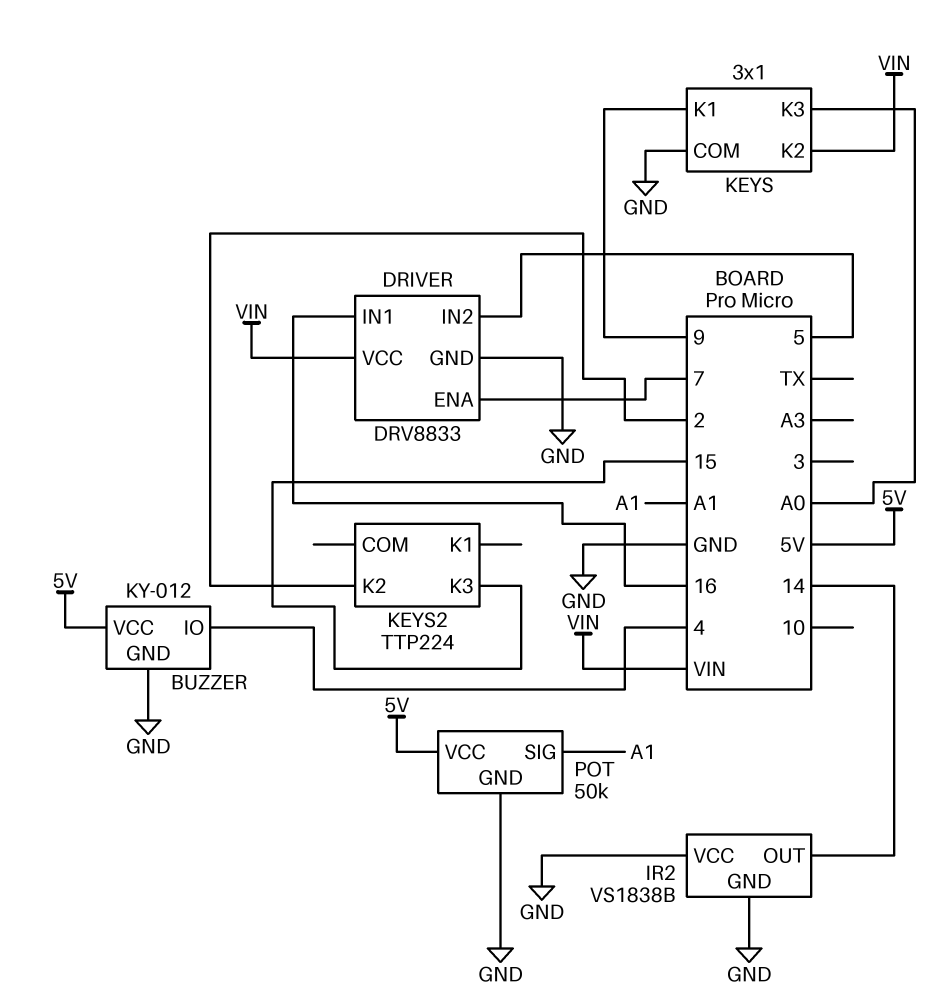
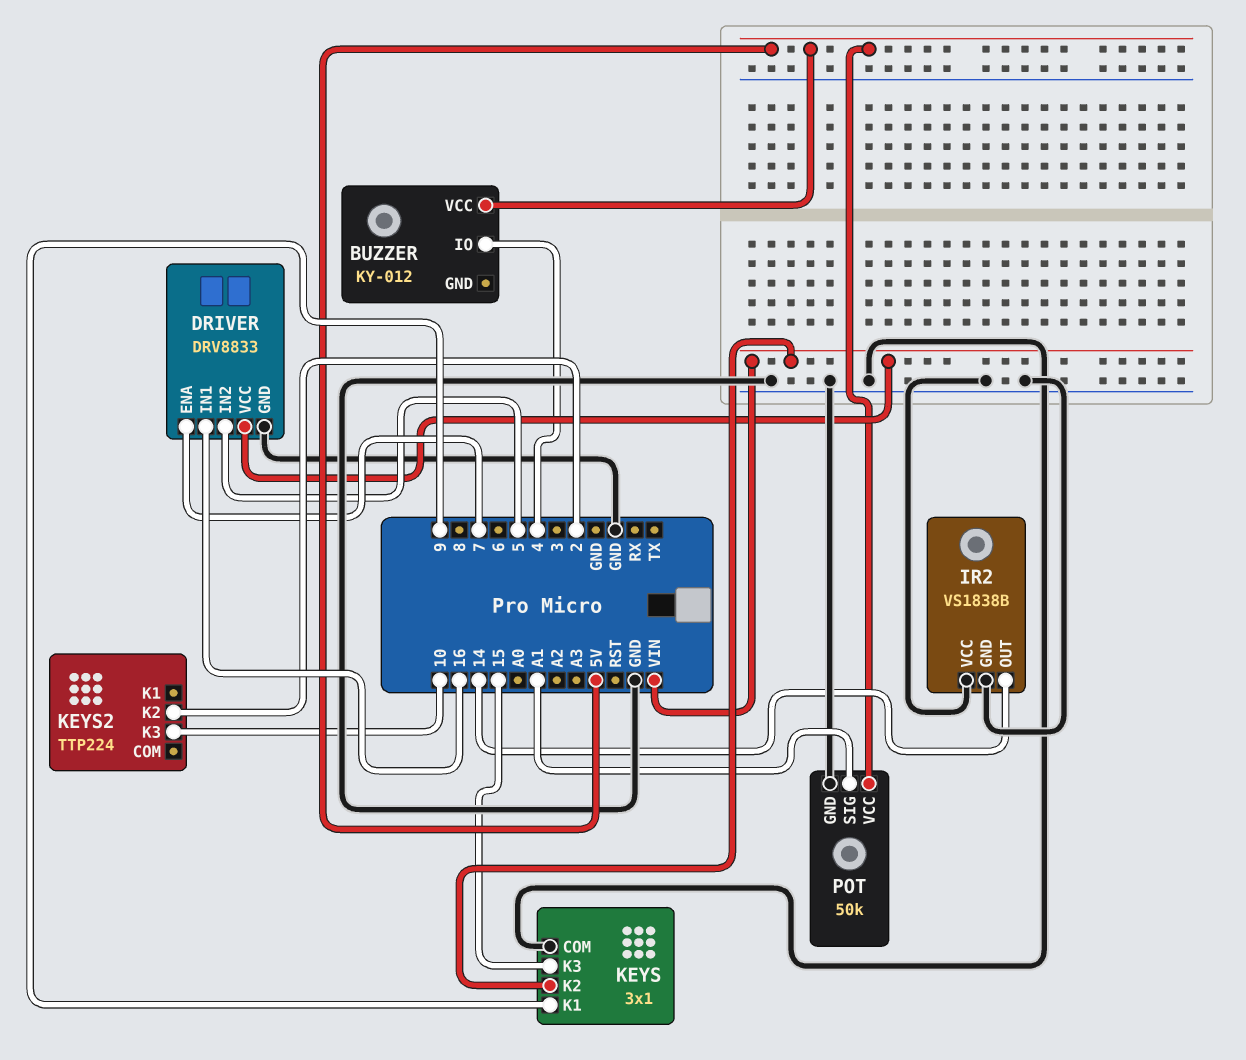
BUZZER pin GND: GND -> none
KEYS pin K3: A0 -> 15
KEYS2 pin K3: 15 -> 10

